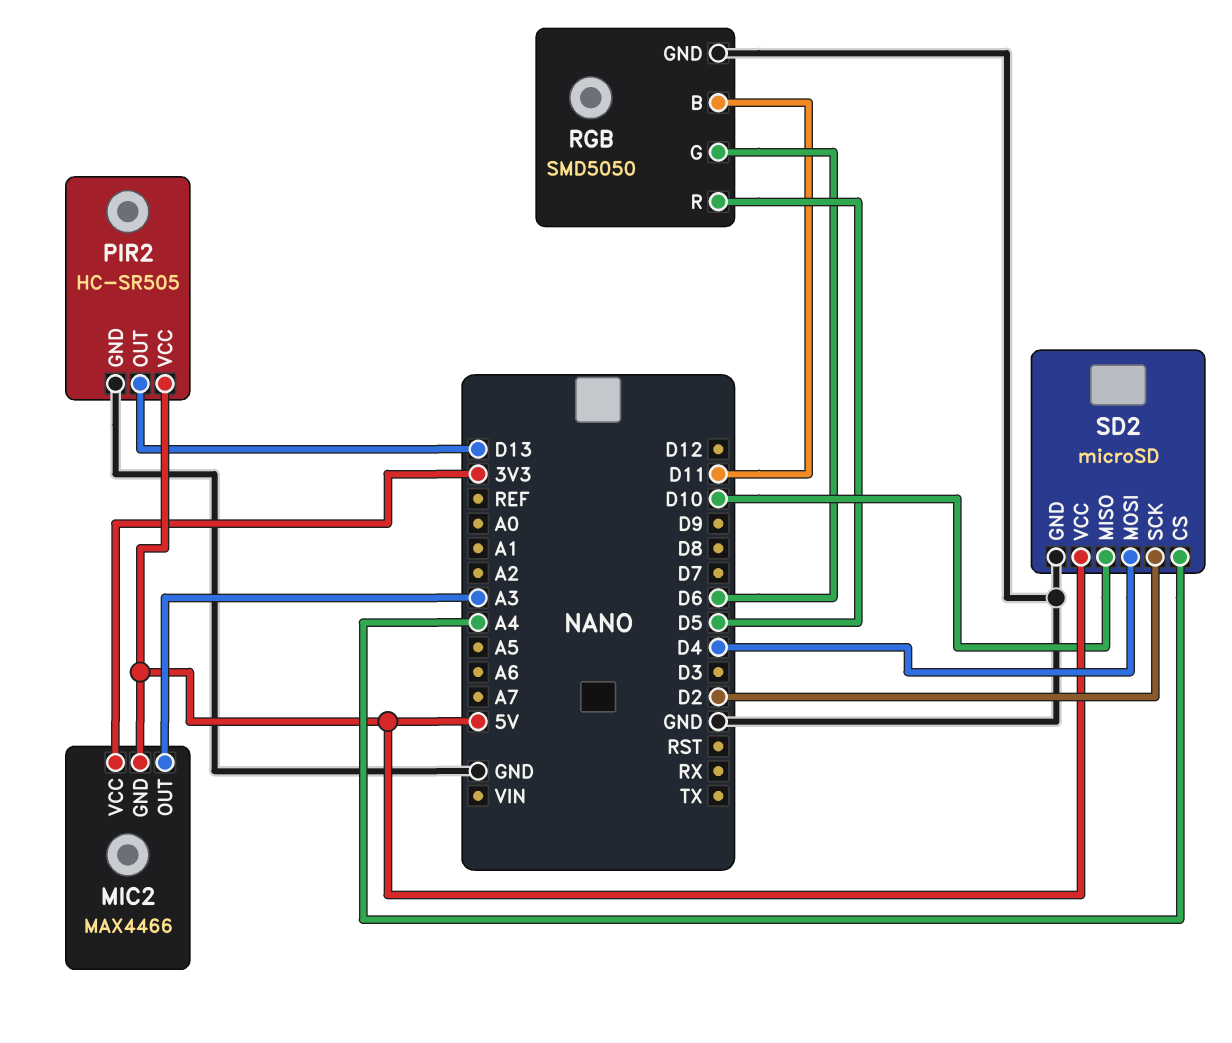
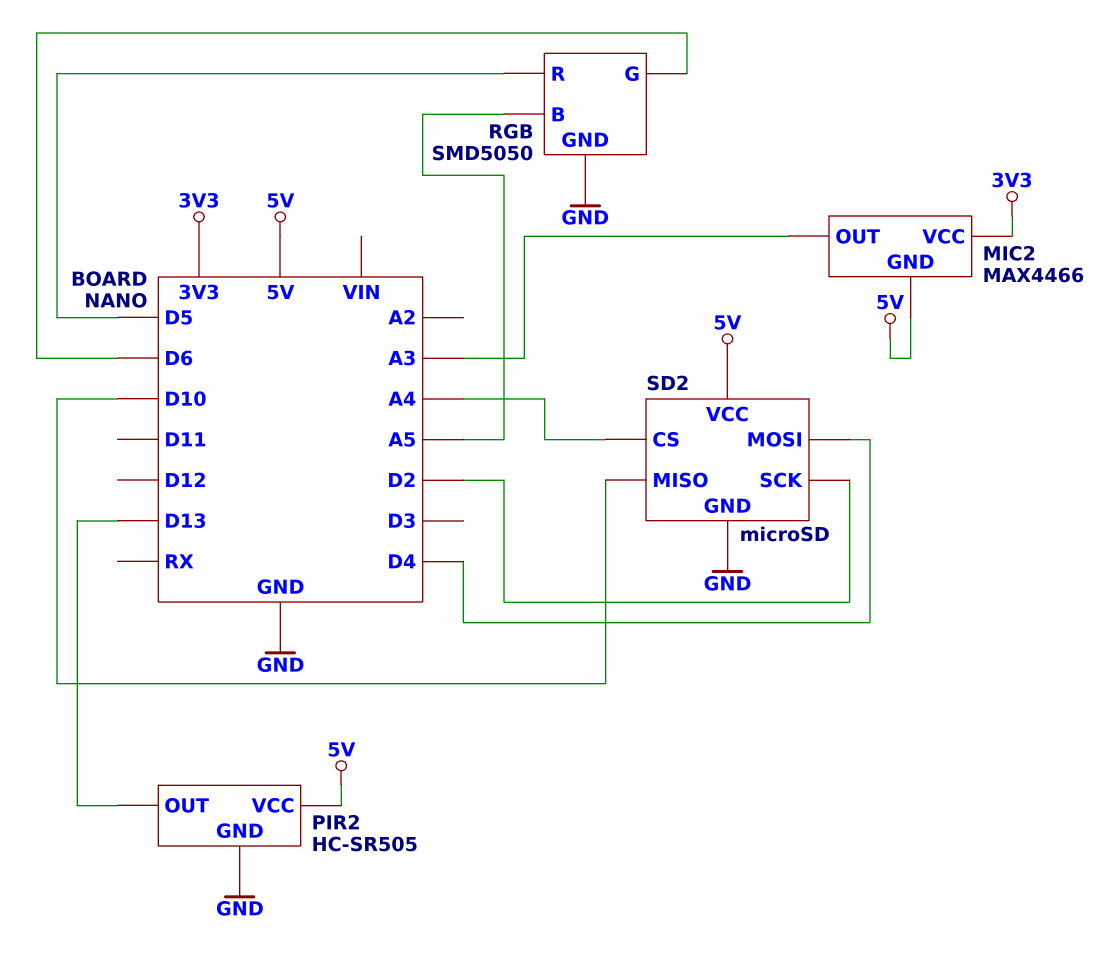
RGB pin B: D11 -> A5

